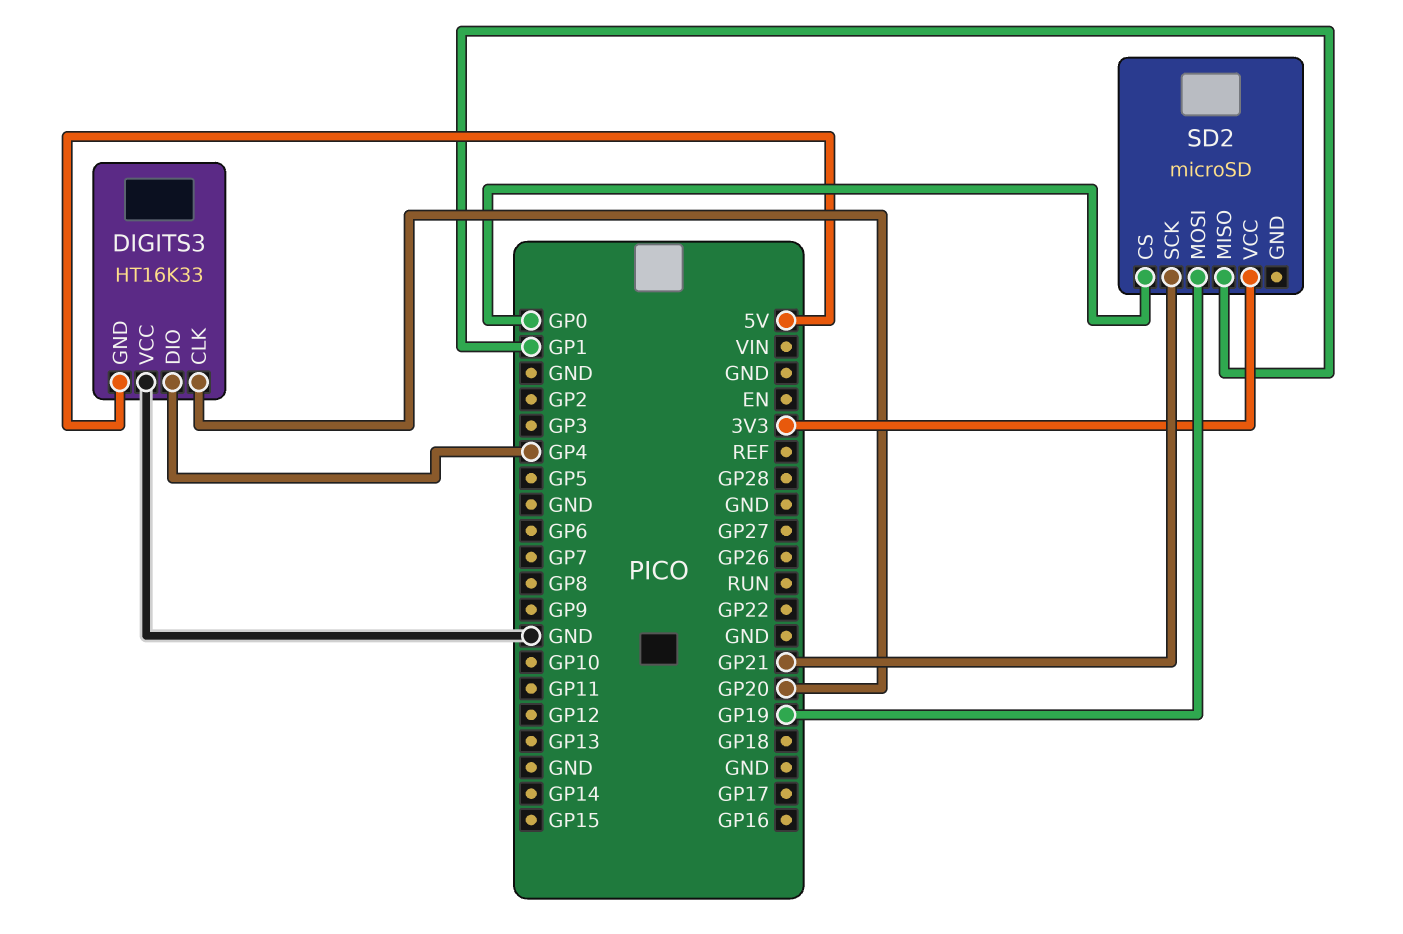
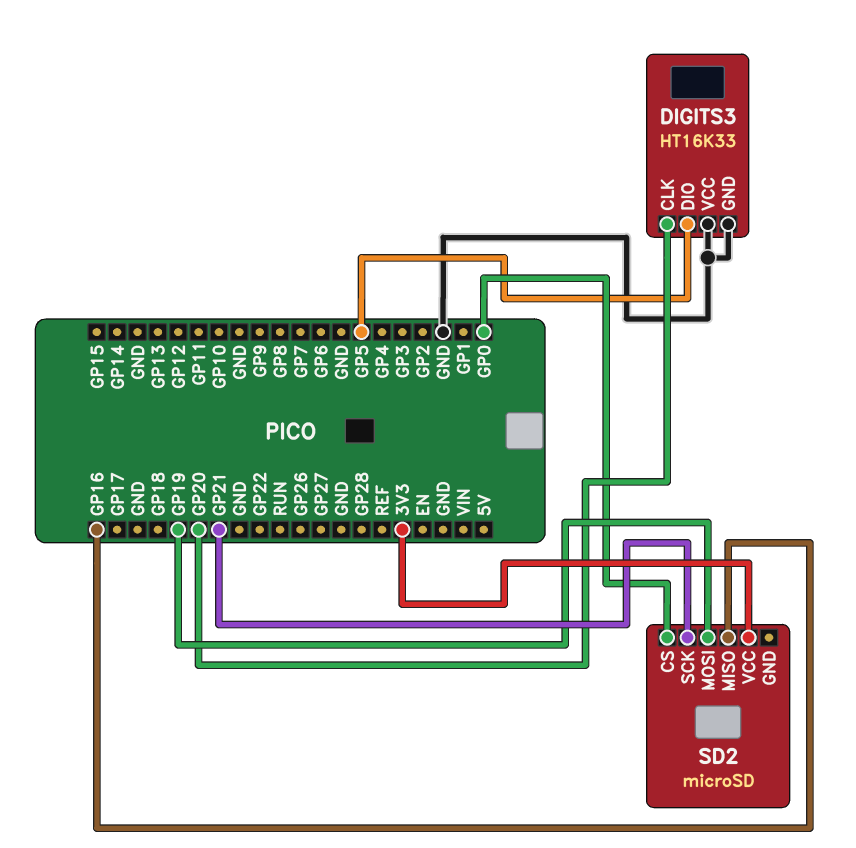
DIGITS3 pin DIO: GP4 -> GP5
DIGITS3 pin GND: 5V -> GND
SD2 pin MISO: GP1 -> GP16

